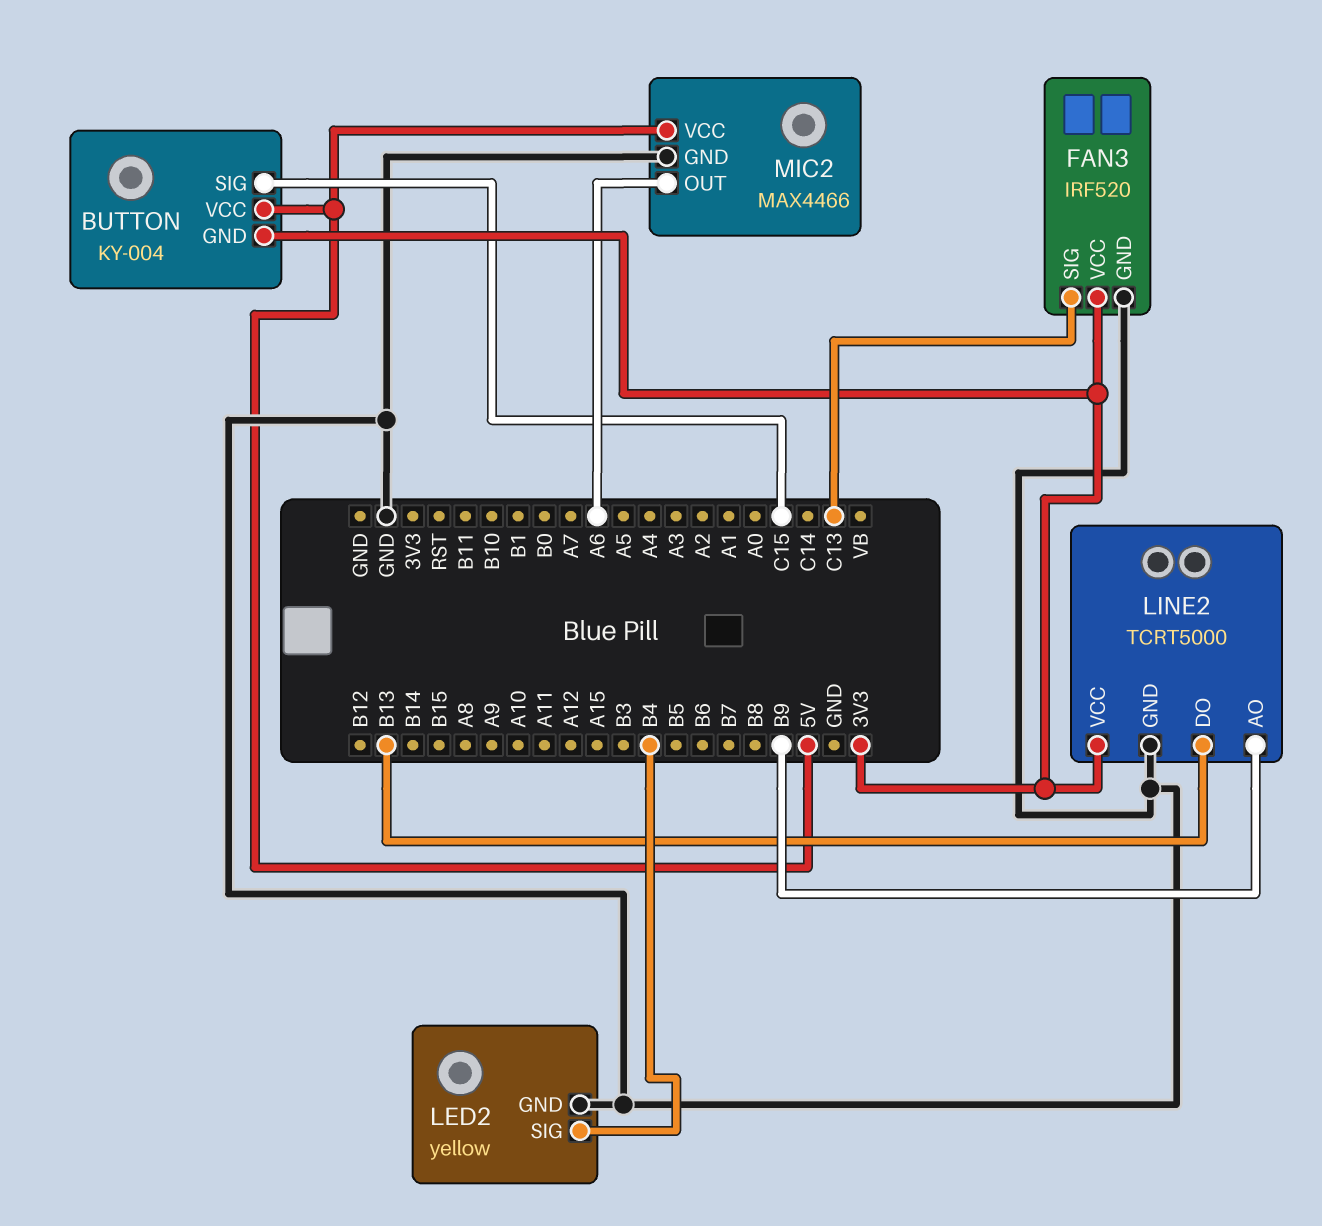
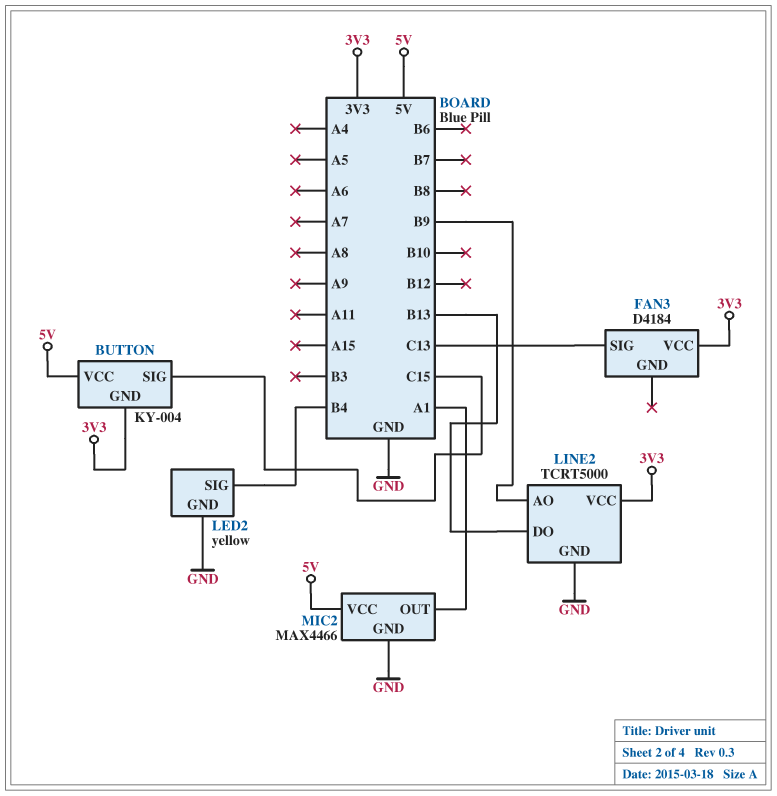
FAN3: IRF520 -> D4184
FAN3 pin GND: GND -> none
MIC2 pin OUT: A6 -> A1

